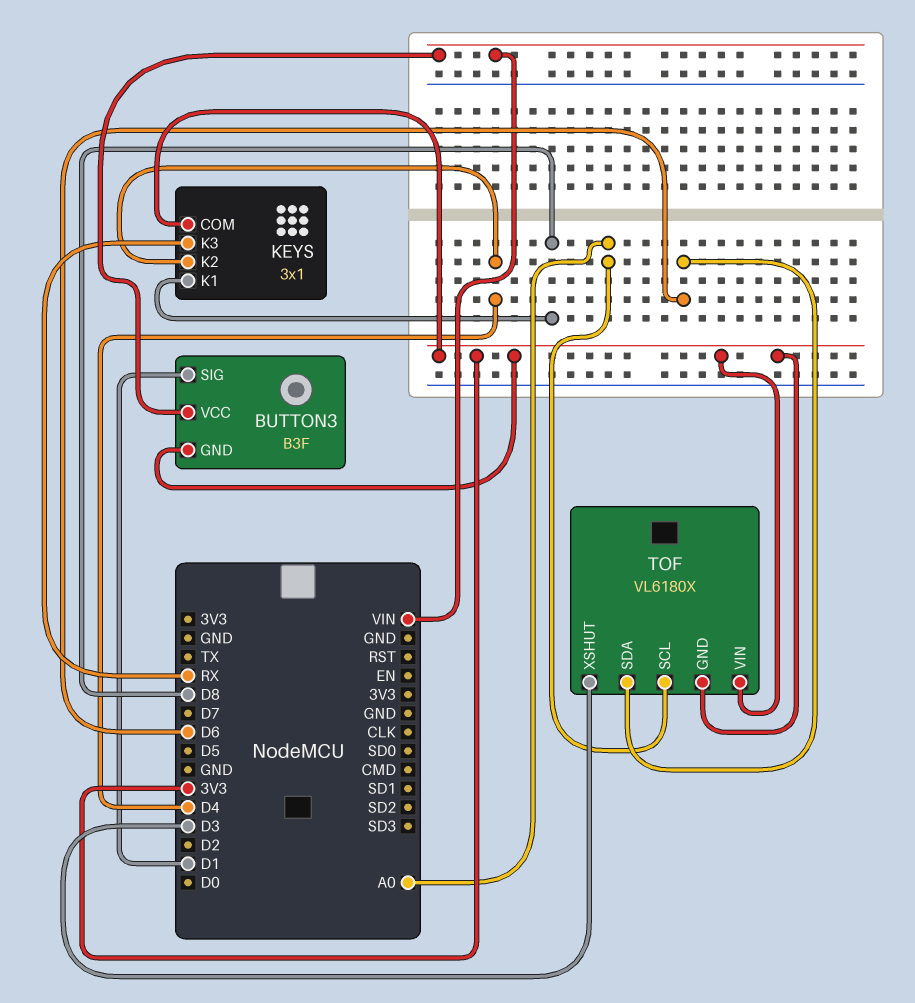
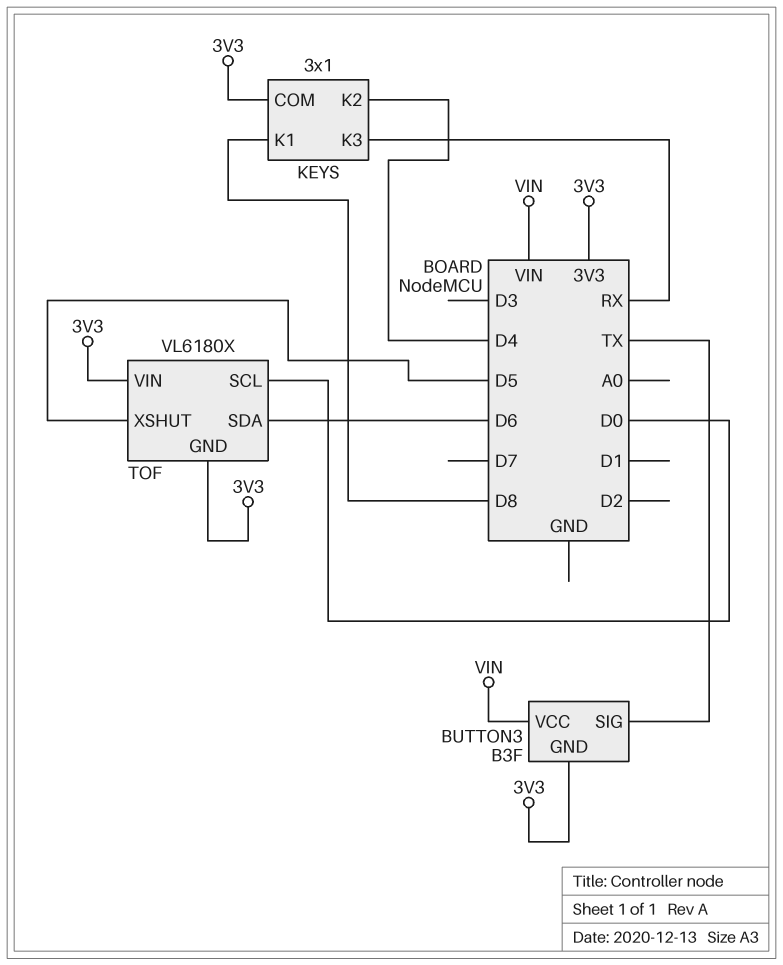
BUTTON3 pin SIG: D1 -> TX
TOF pin SCL: A0 -> D0
TOF pin XSHUT: D3 -> D5

